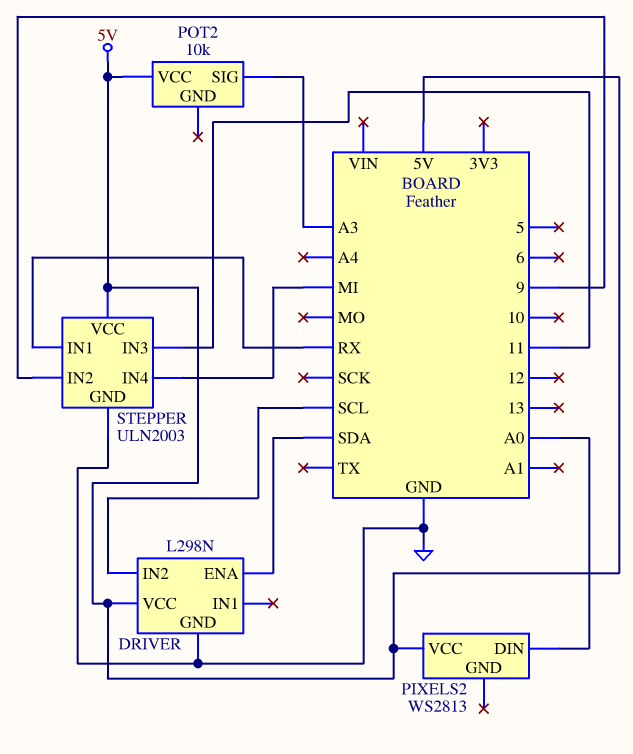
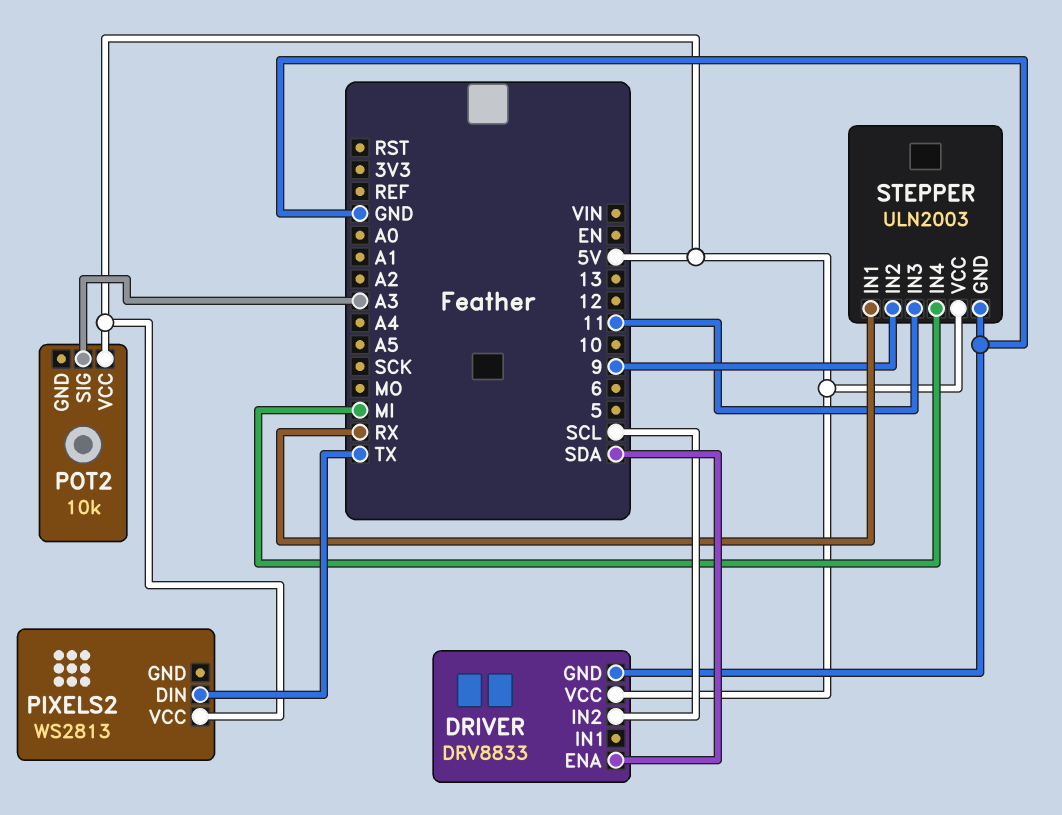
DRIVER: L298N -> DRV8833
PIXELS2 pin DIN: A0 -> TX

